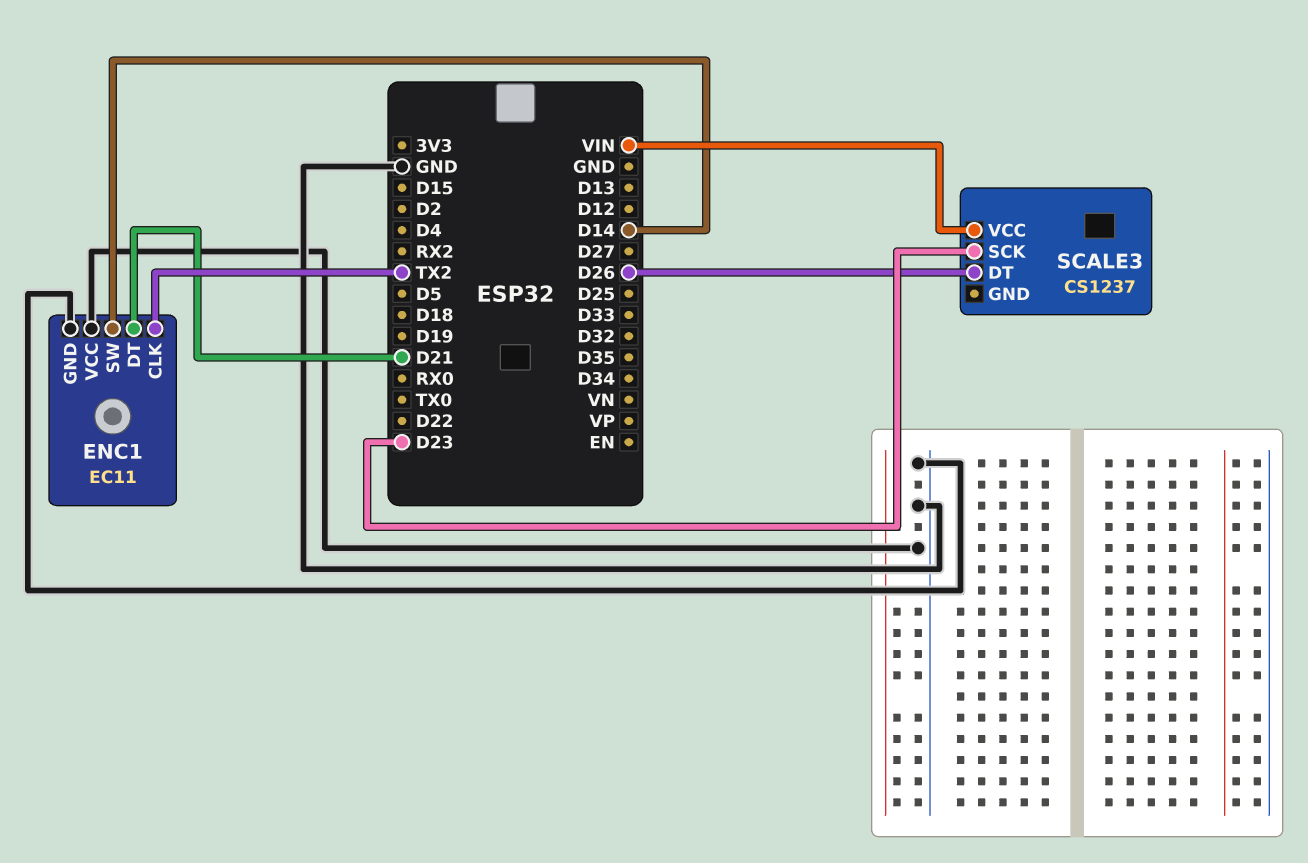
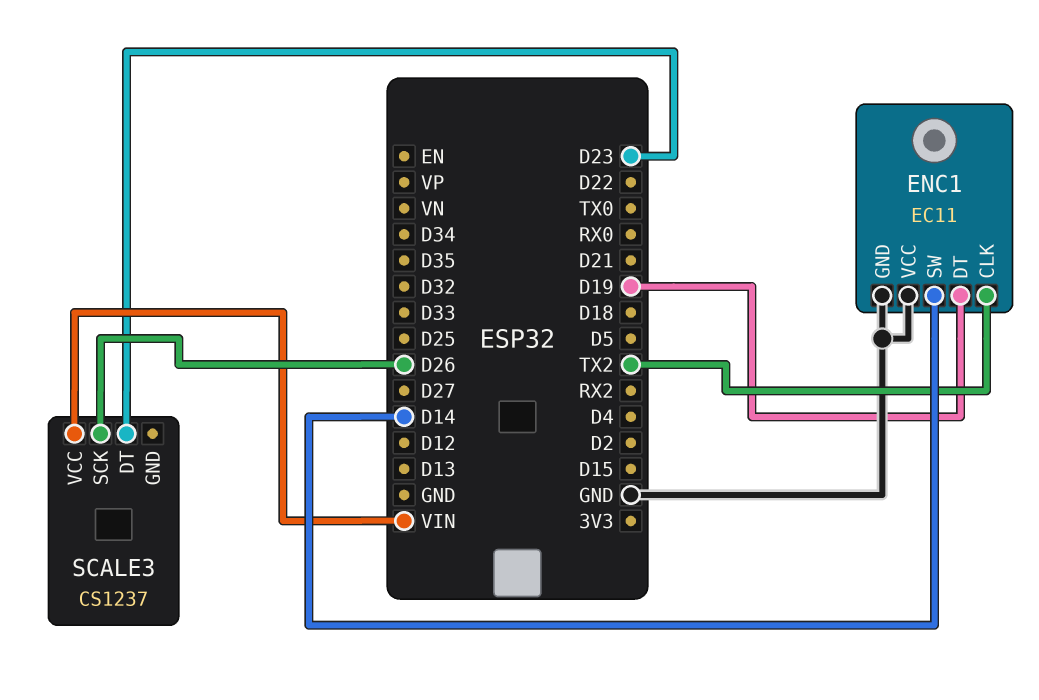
ENC1 pin DT: D21 -> D19
SCALE3 pin DT: D26 -> D23
SCALE3 pin SCK: D23 -> D26

